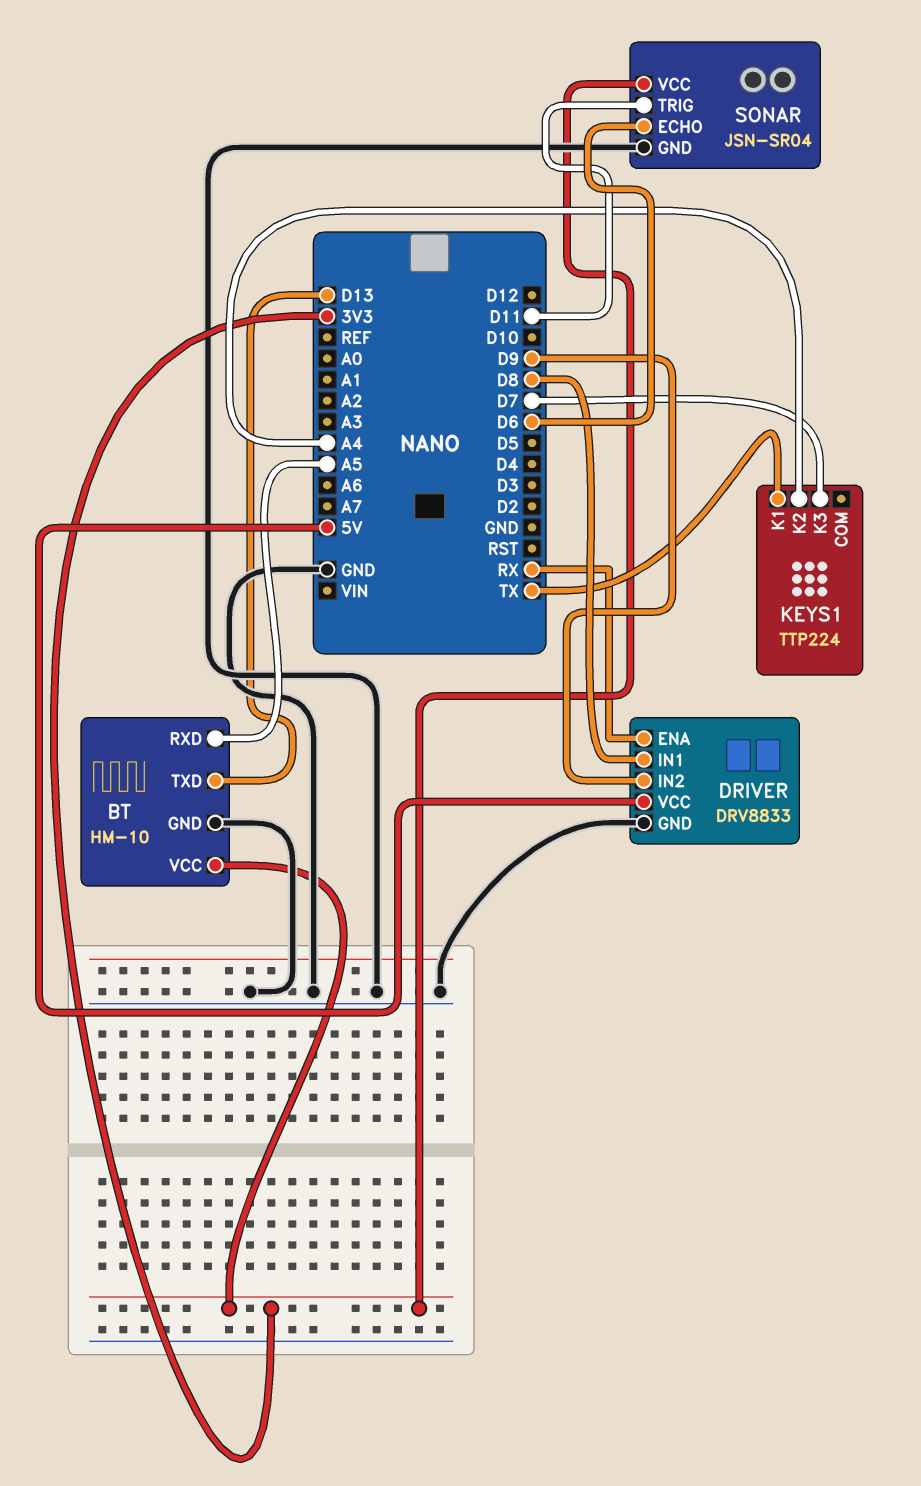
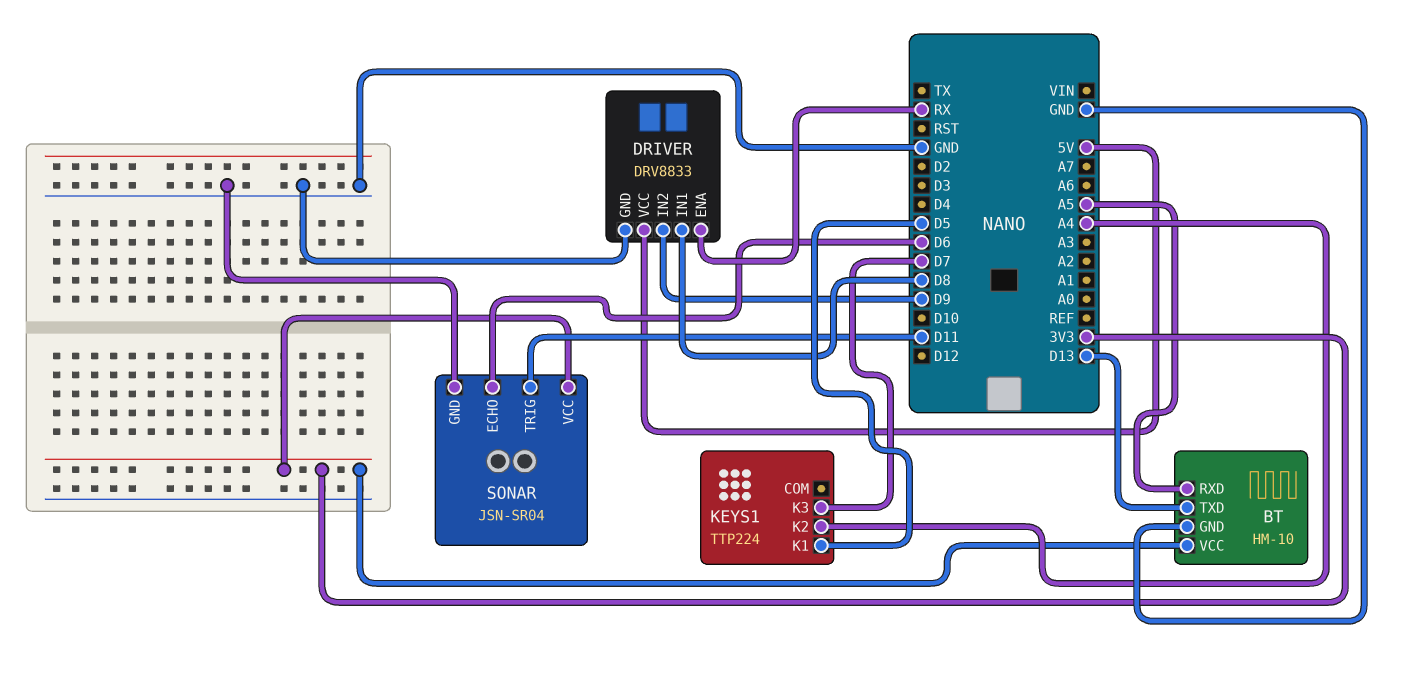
KEYS1 pin K1: TX -> D5

